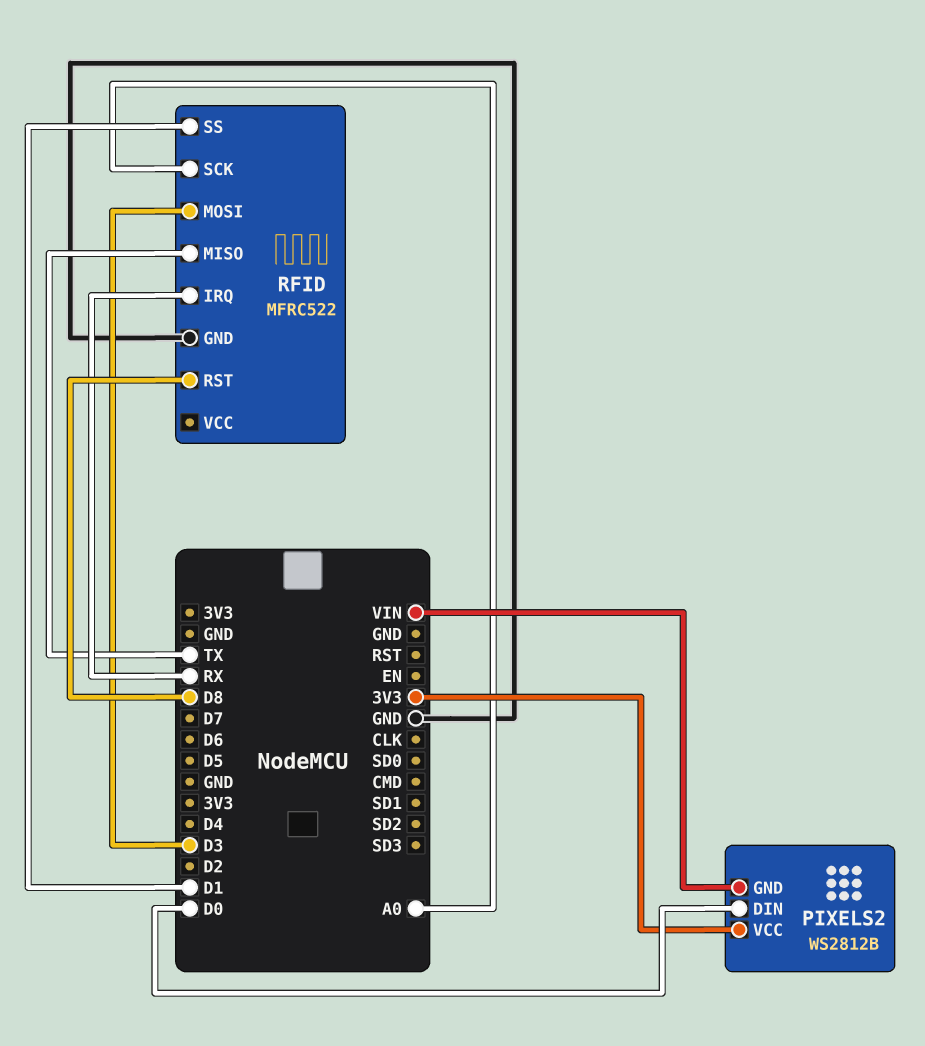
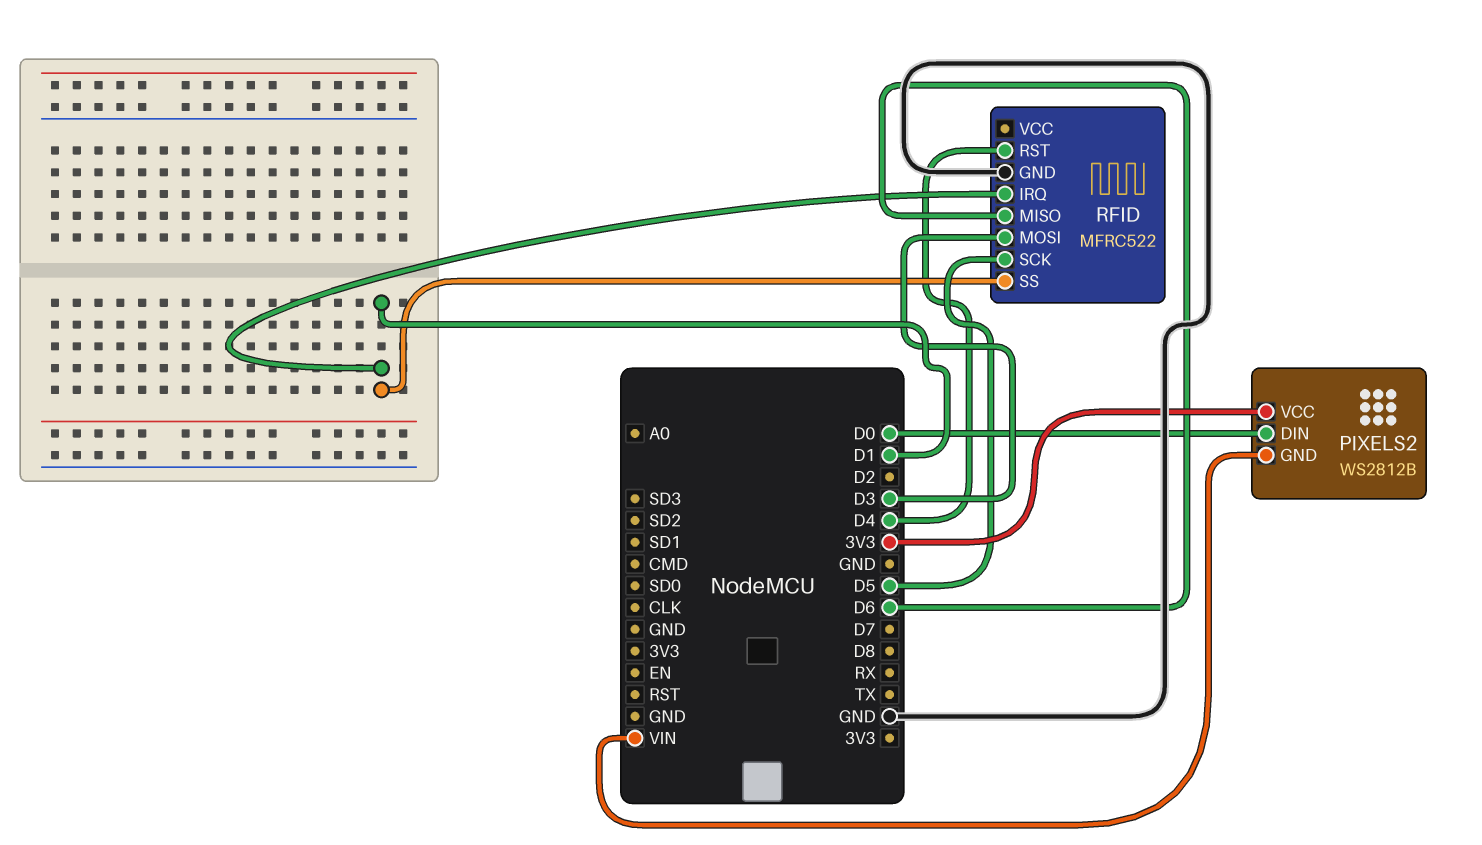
RFID pin IRQ: RX -> D1
RFID pin MISO: TX -> D6
RFID pin RST: D8 -> D4
RFID pin SCK: A0 -> D5

